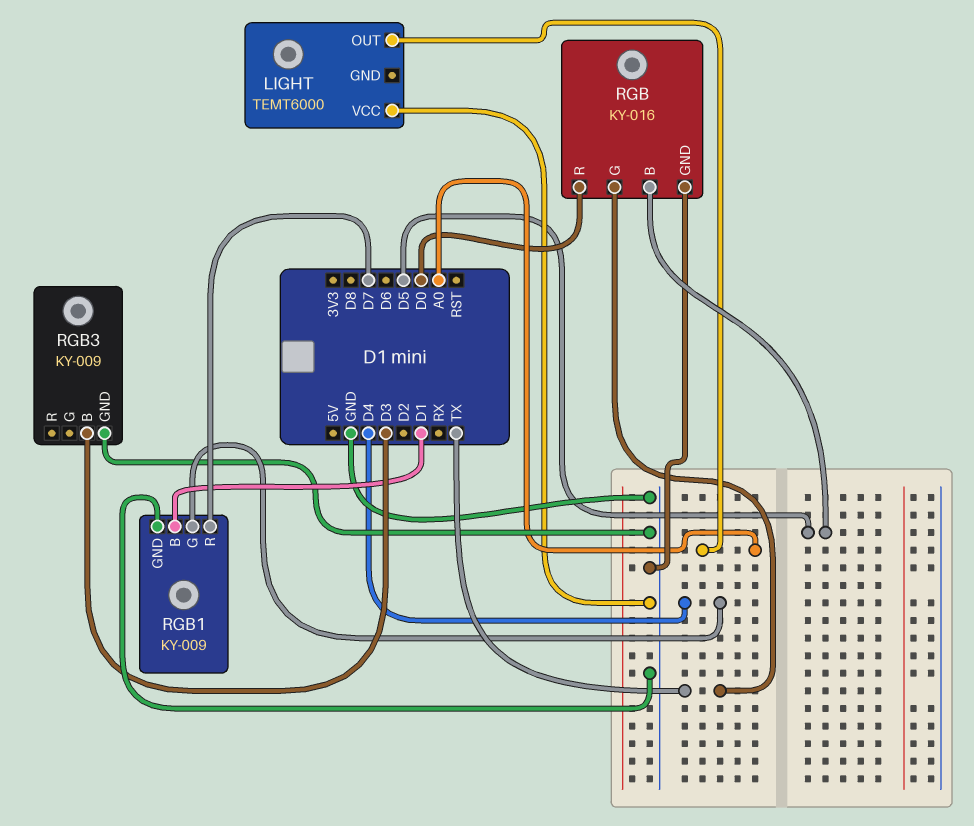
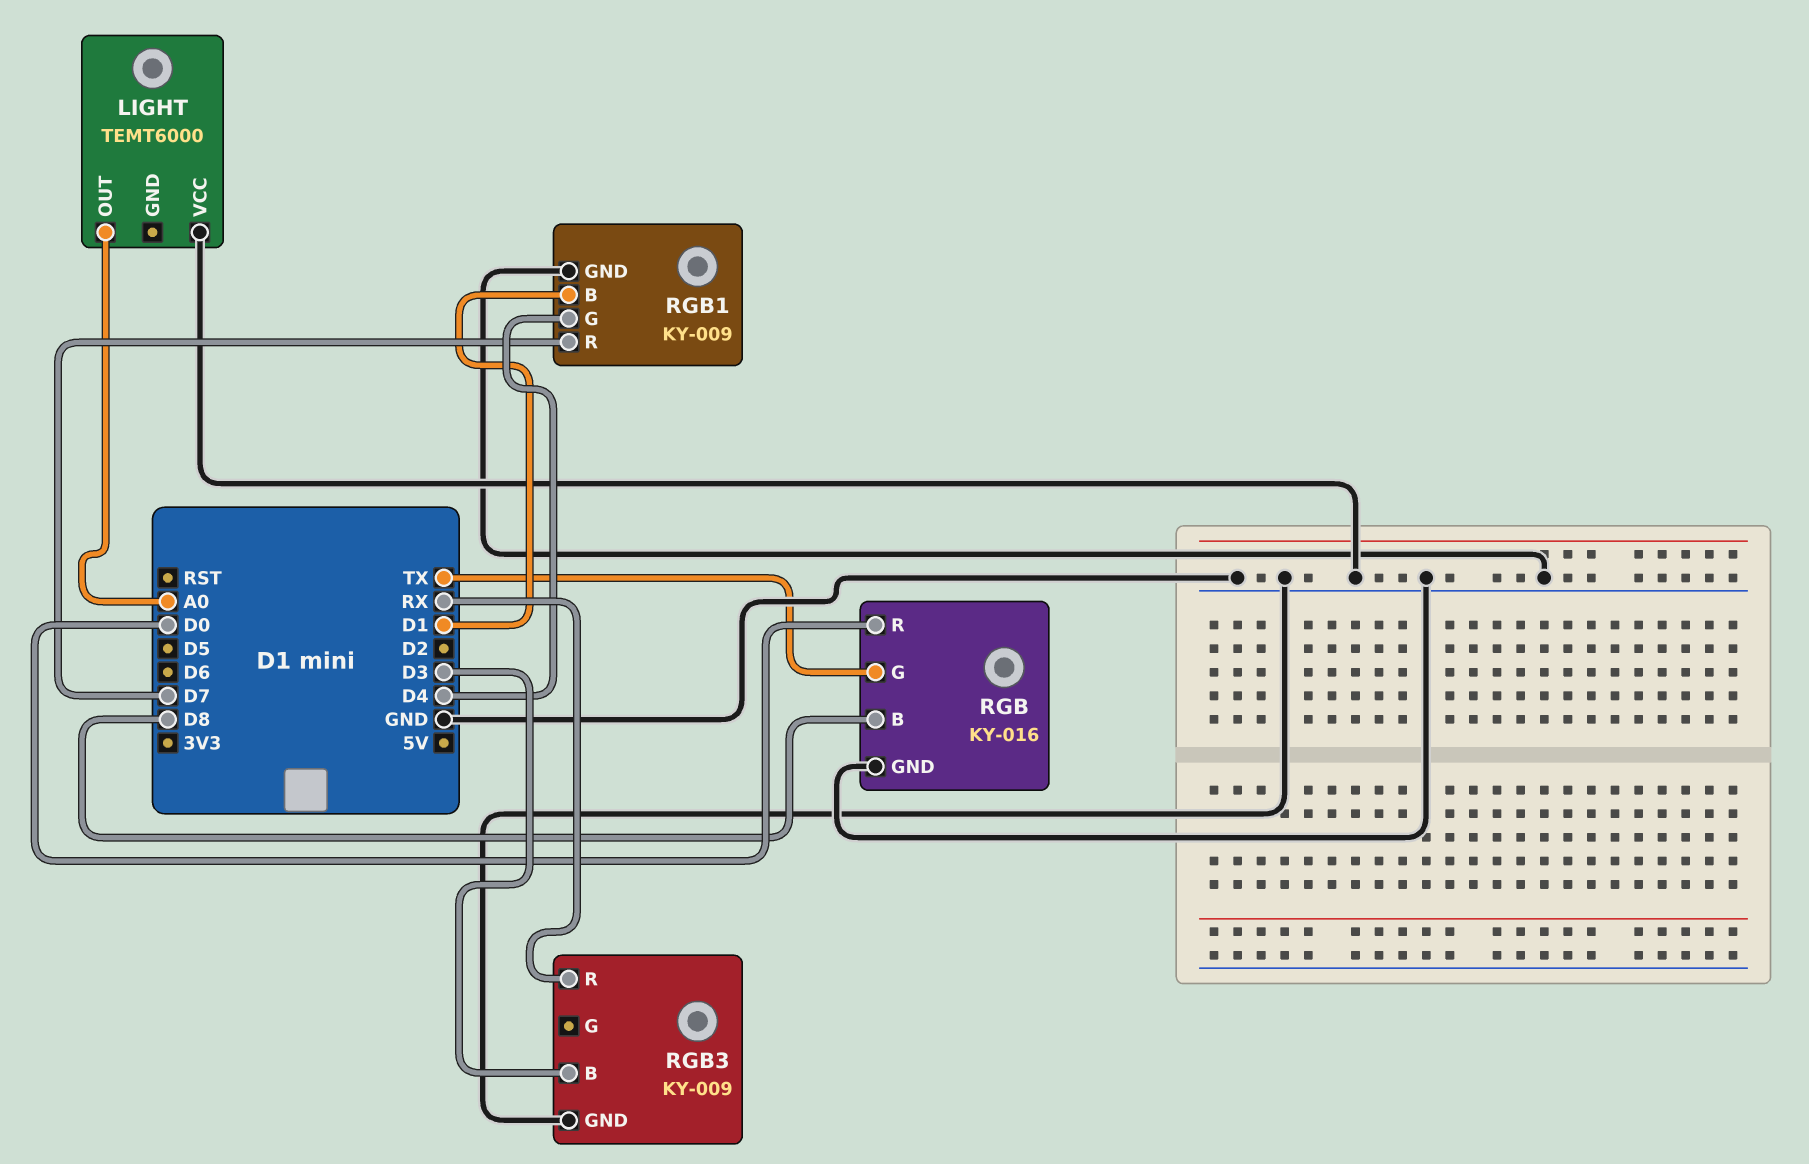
RGB pin B: D5 -> D8
RGB3 pin R: none -> RX

